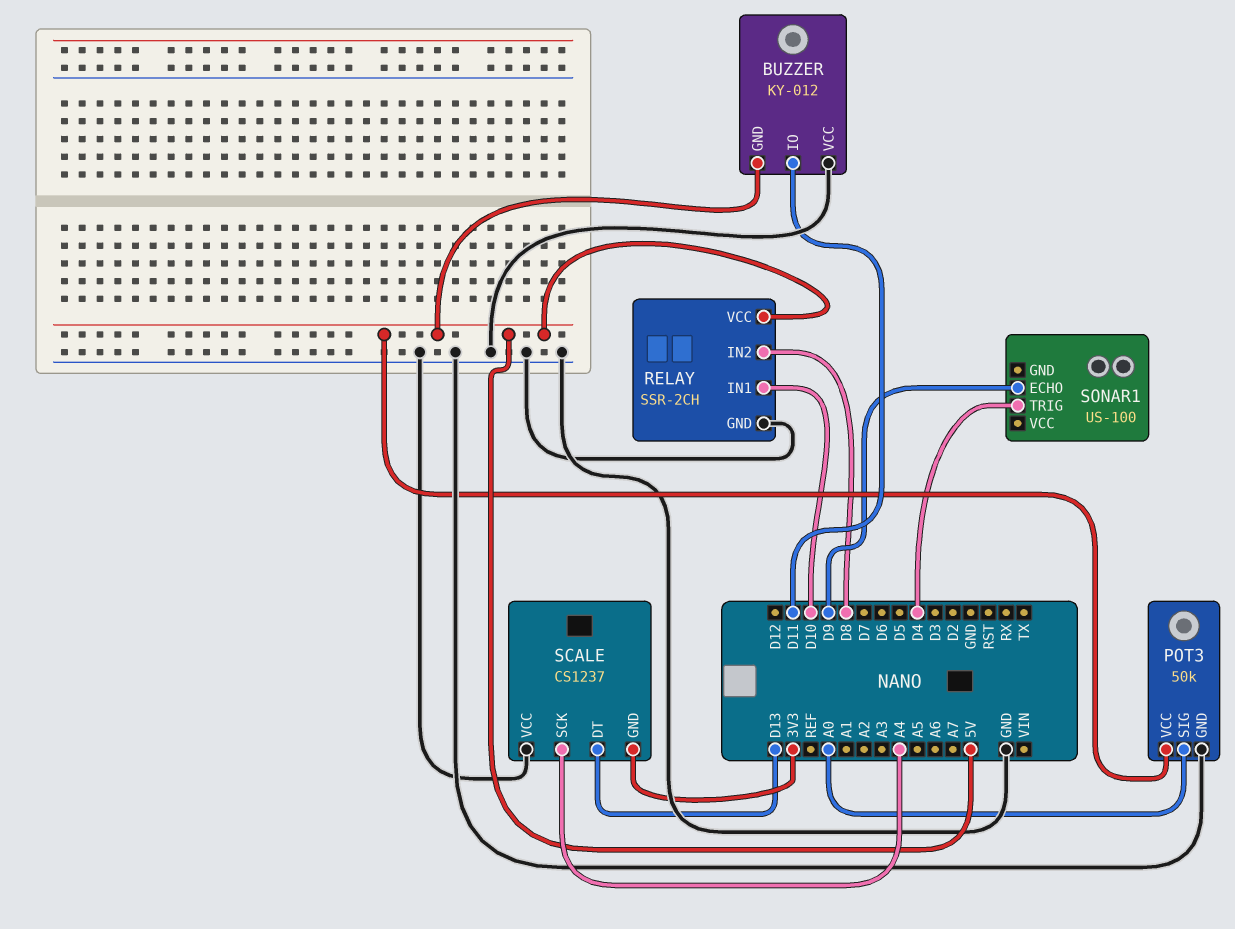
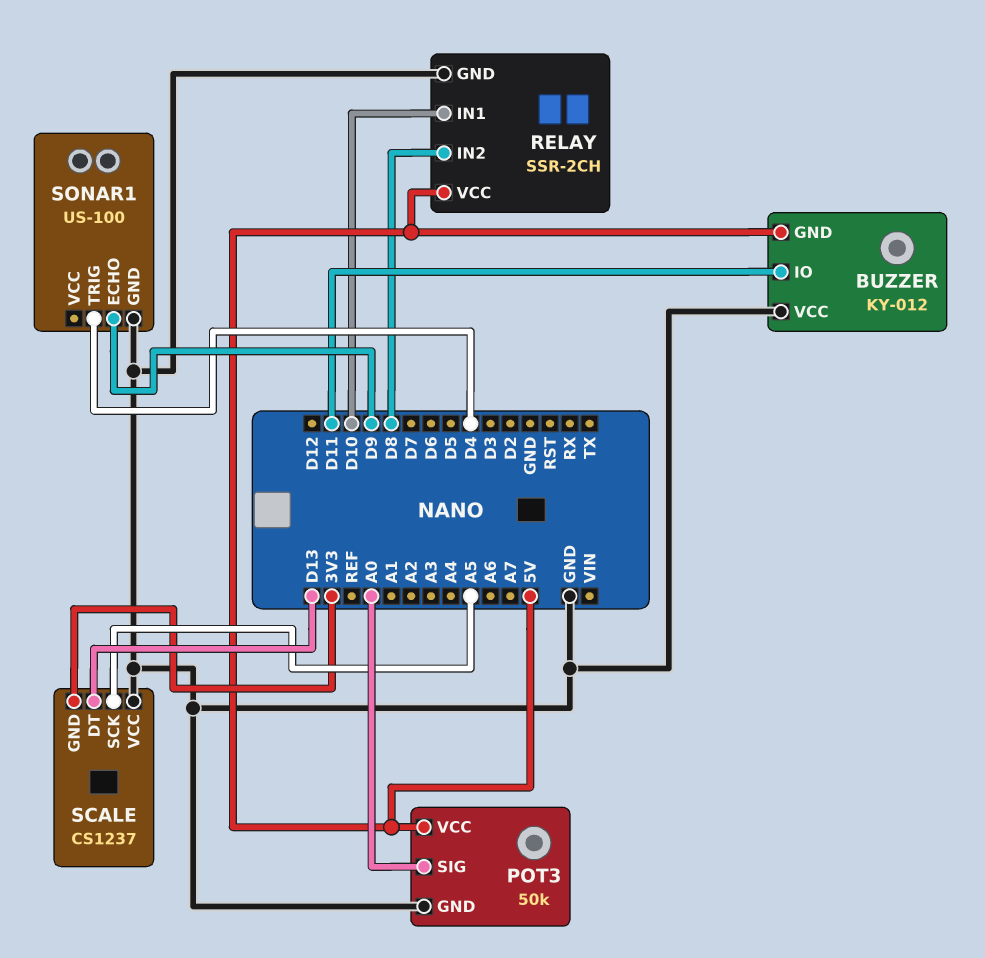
SCALE pin SCK: A4 -> A5
SONAR1 pin GND: none -> GND

